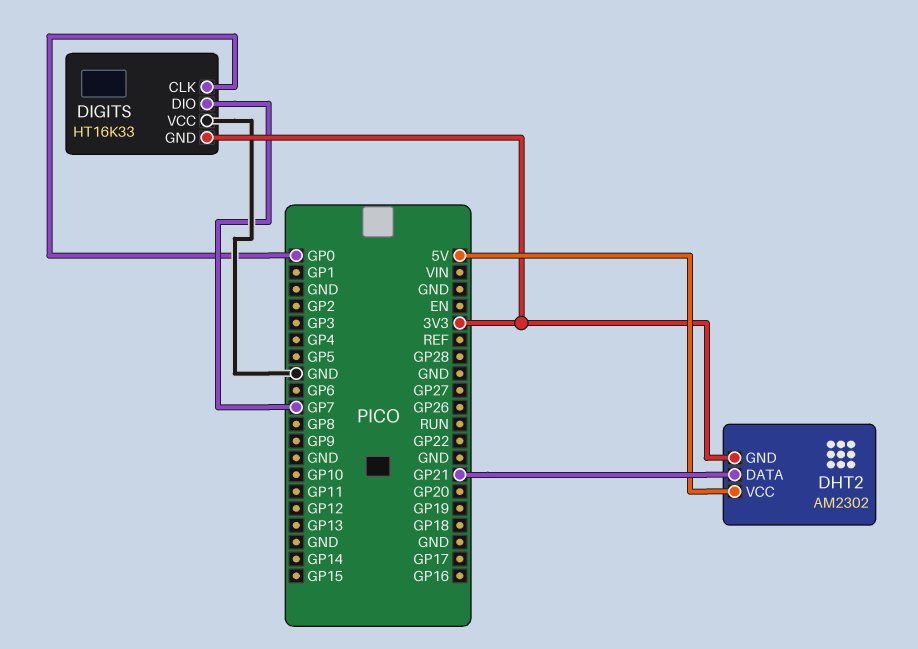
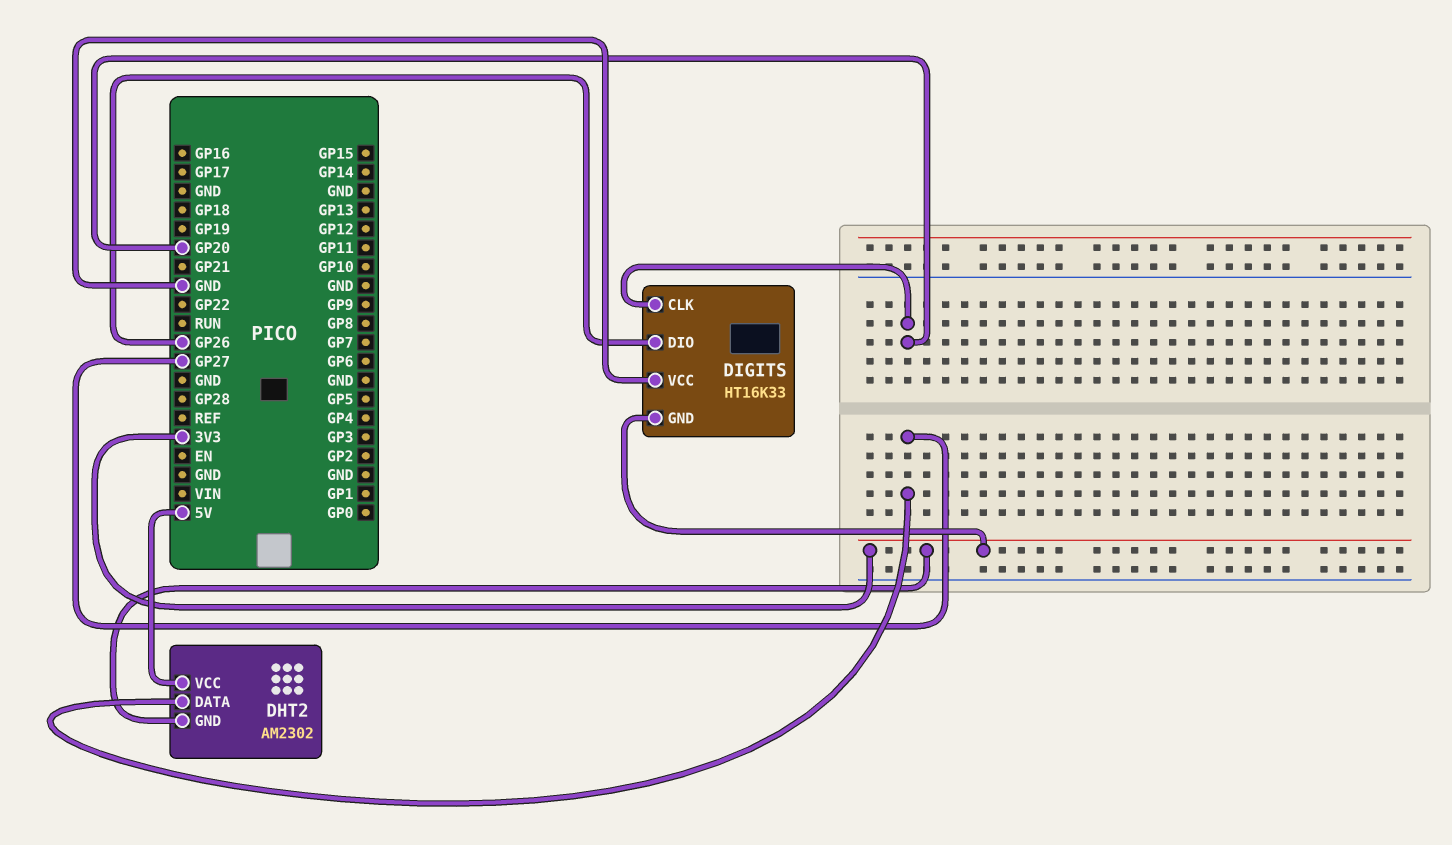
DHT2 pin DATA: GP21 -> GP27
DIGITS pin CLK: GP0 -> GP20
DIGITS pin DIO: GP7 -> GP26

